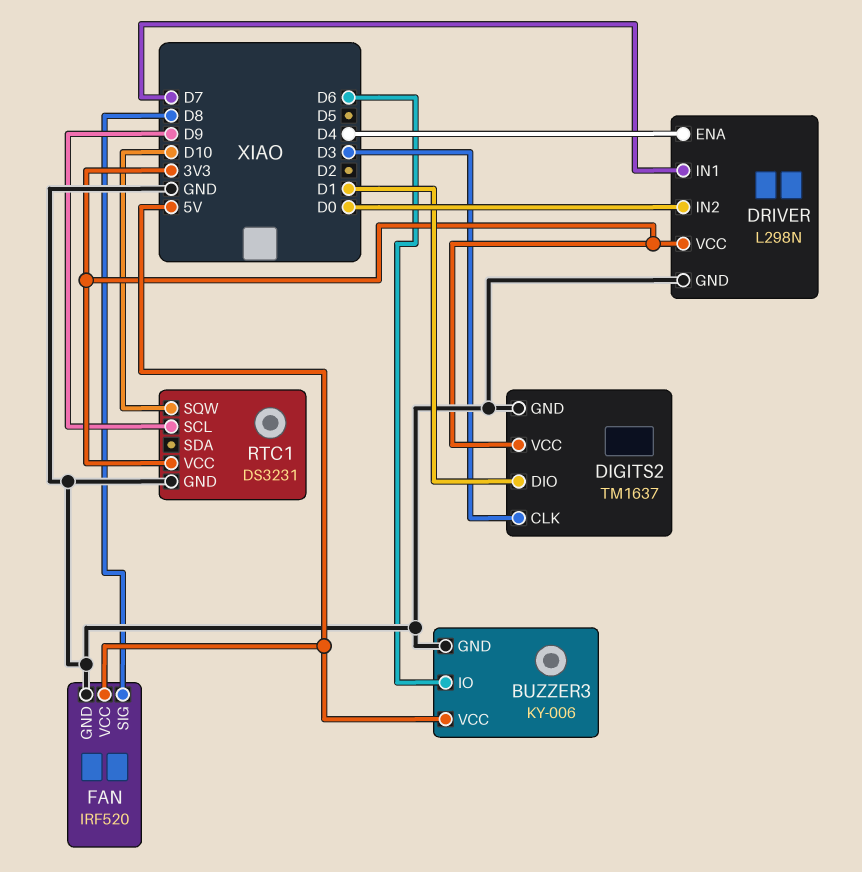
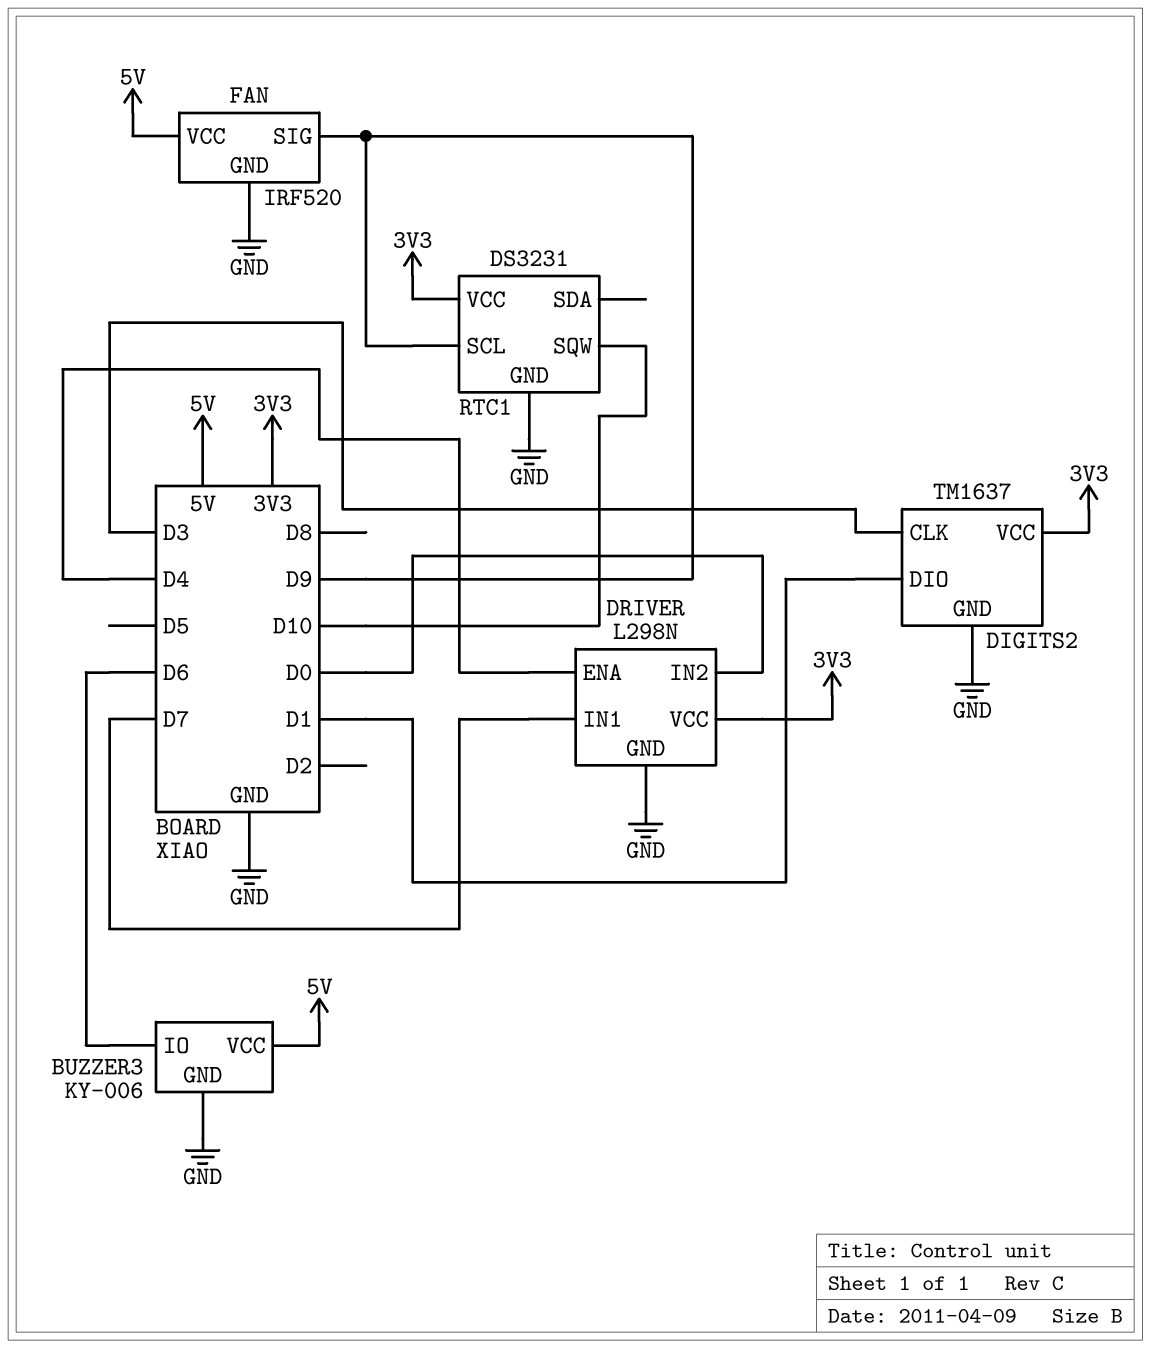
FAN pin SIG: D8 -> D9

